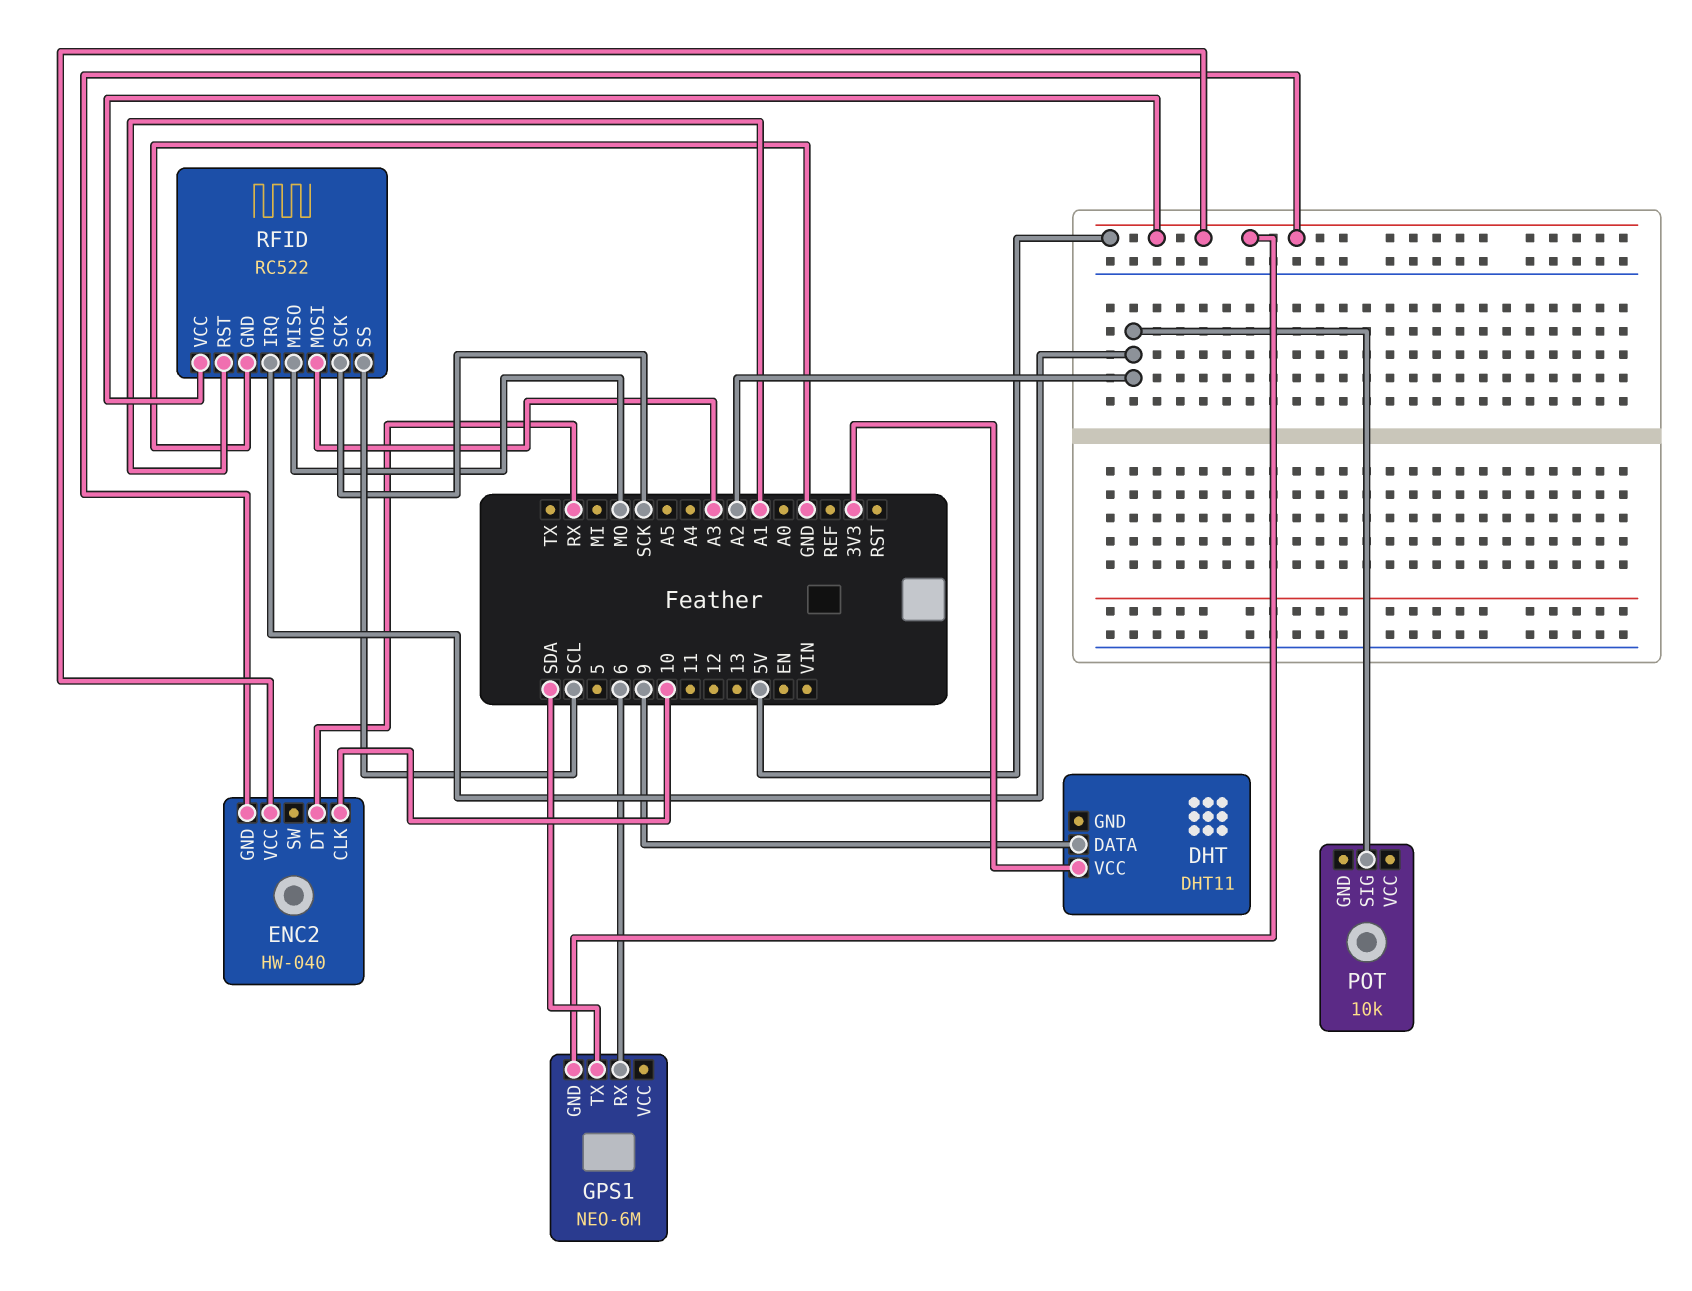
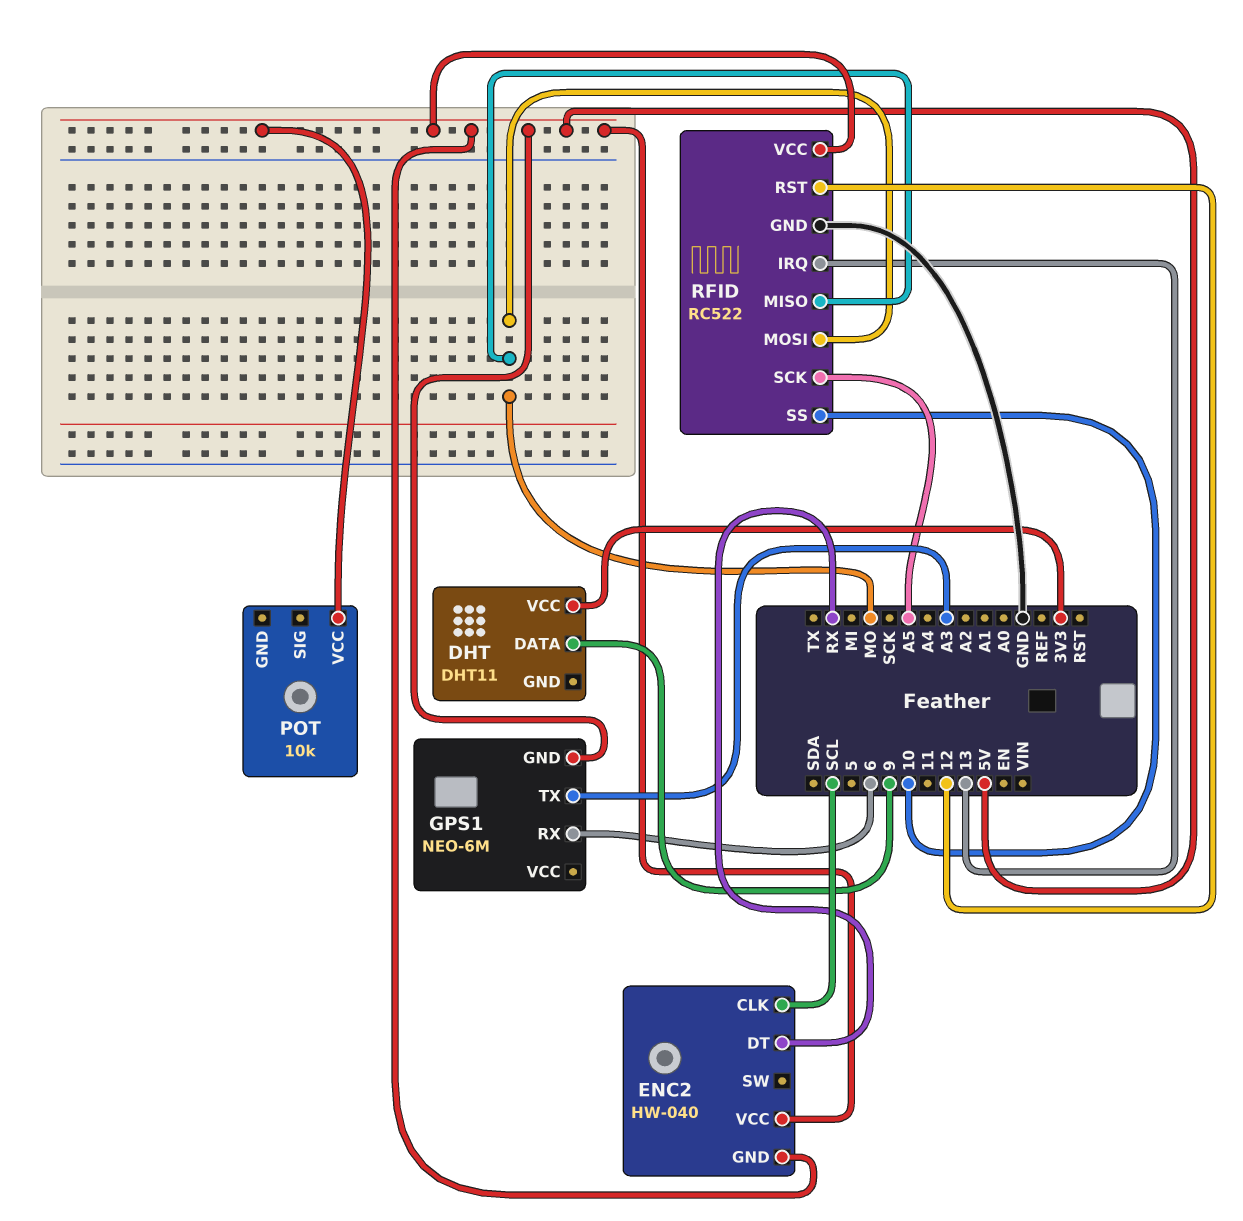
ENC2 pin CLK: 10 -> SCL
GPS1 pin TX: SDA -> A3
POT pin SIG: A2 -> none
POT pin VCC: none -> 5V
RFID pin IRQ: A2 -> 13
RFID pin MOSI: A3 -> MO
RFID pin RST: A1 -> 12
RFID pin SCK: SCK -> A5
RFID pin SS: SCL -> 10

